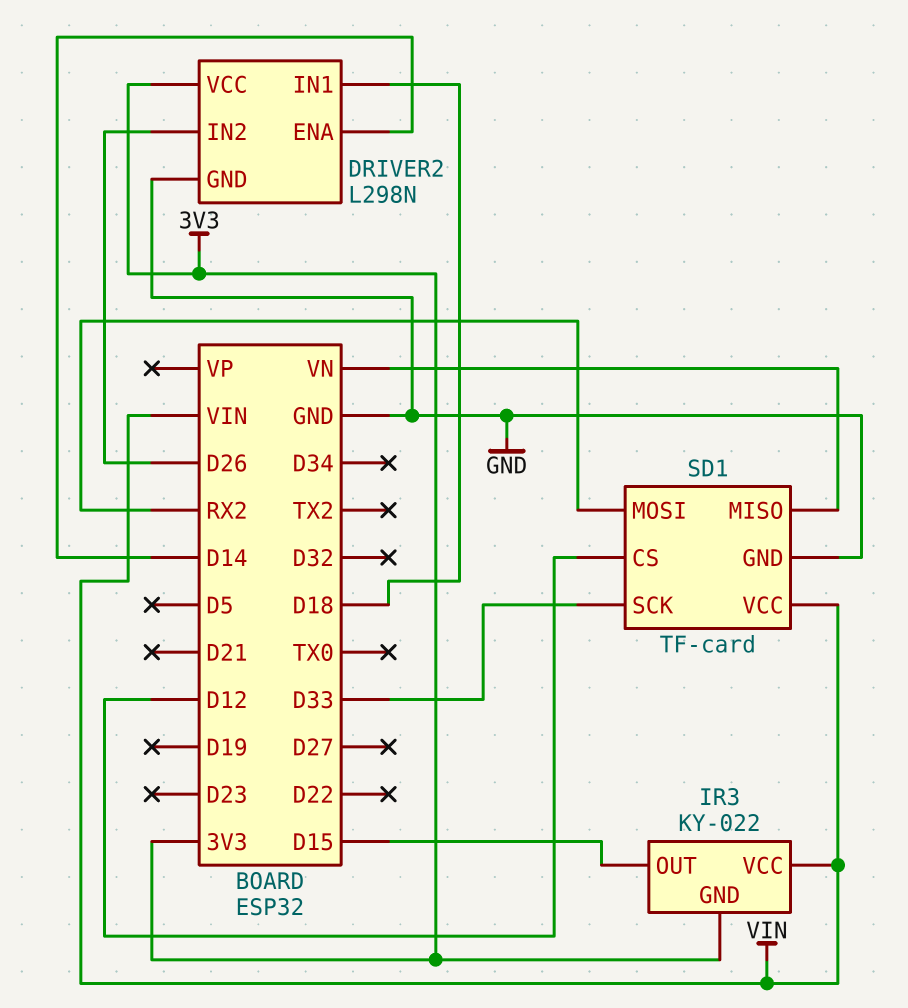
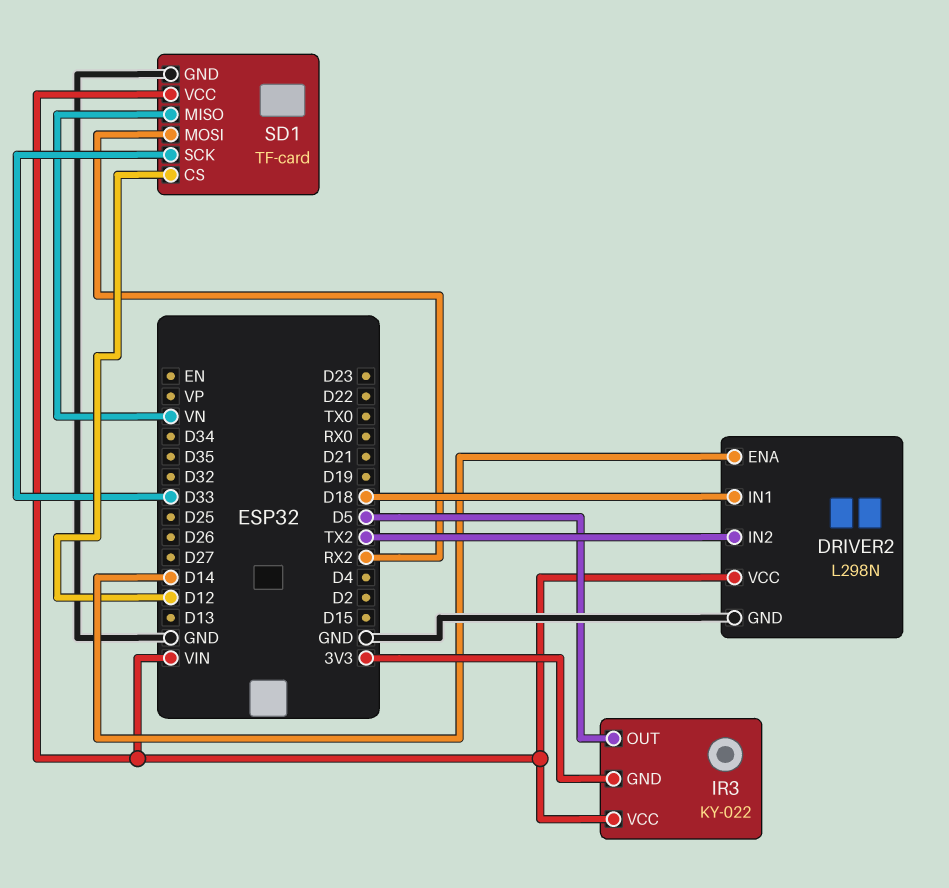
DRIVER2 pin IN2: D26 -> TX2
DRIVER2 pin VCC: 3V3 -> VIN
IR3 pin OUT: D15 -> D5

